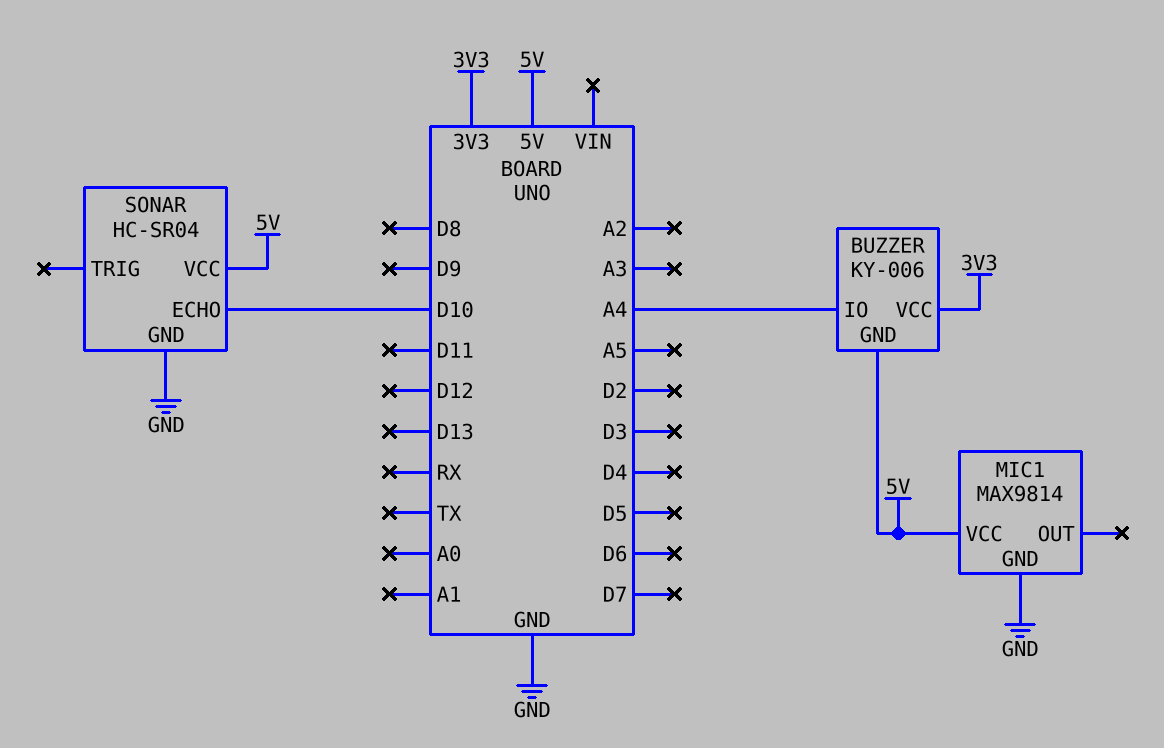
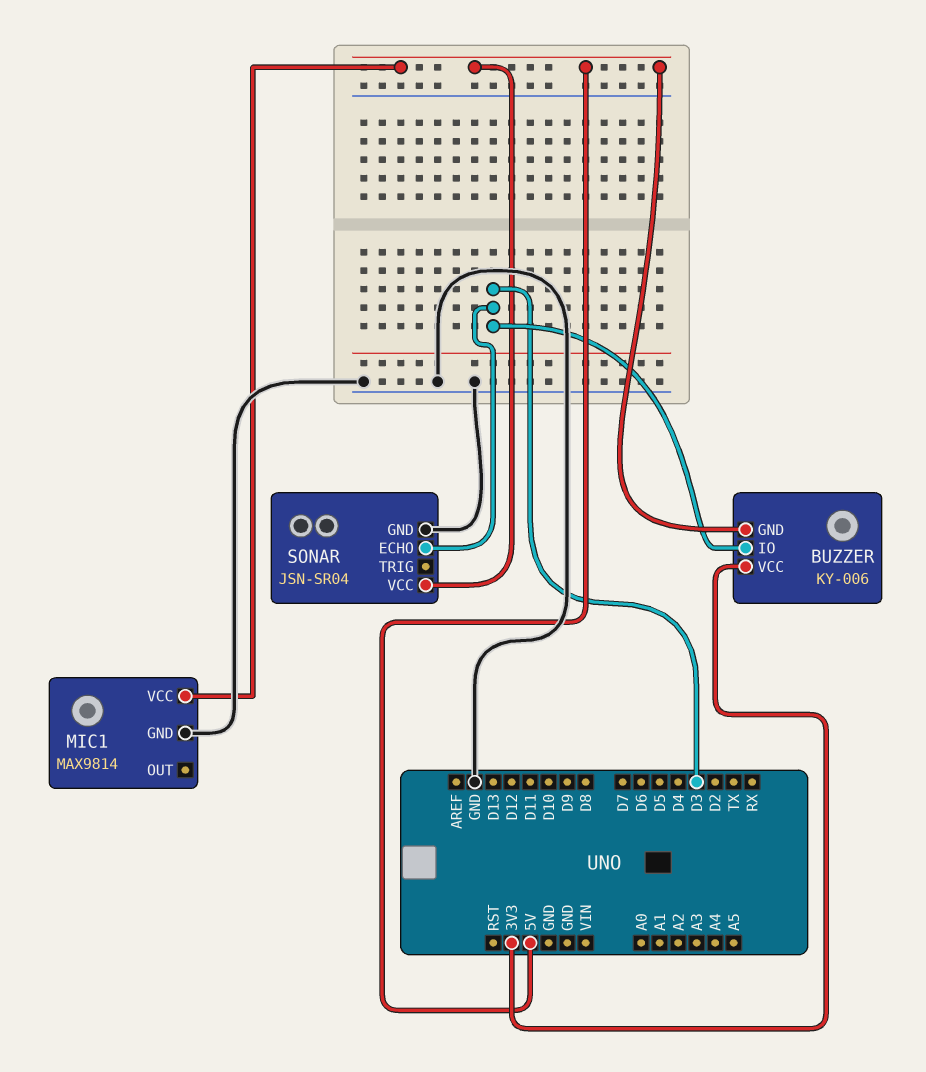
BUZZER pin IO: A4 -> D3
SONAR: HC-SR04 -> JSN-SR04
SONAR pin ECHO: D10 -> D3

